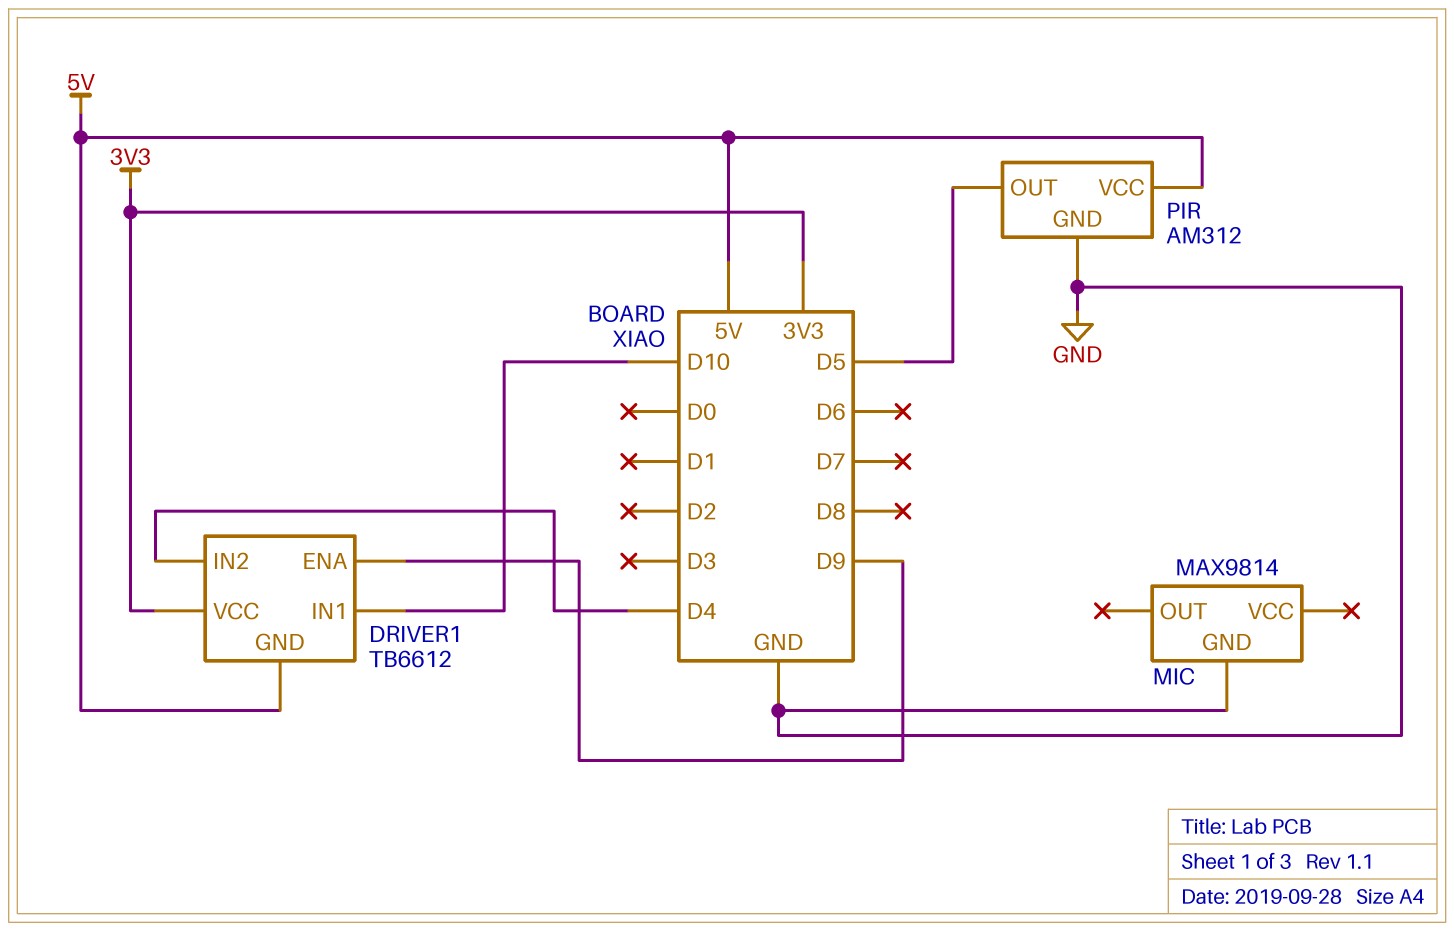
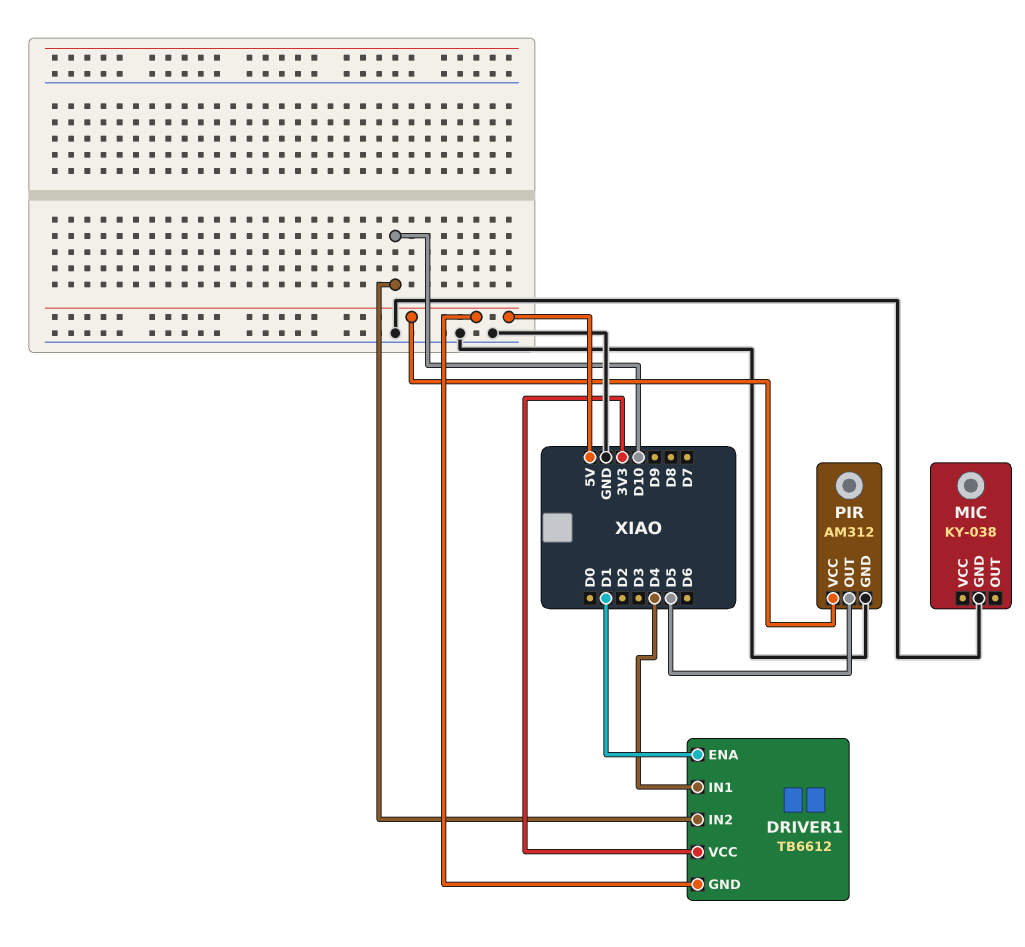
DRIVER1 pin ENA: D9 -> D1
DRIVER1 pin IN1: D10 -> D4
DRIVER1 pin IN2: D4 -> D10
MIC: MAX9814 -> KY-038

